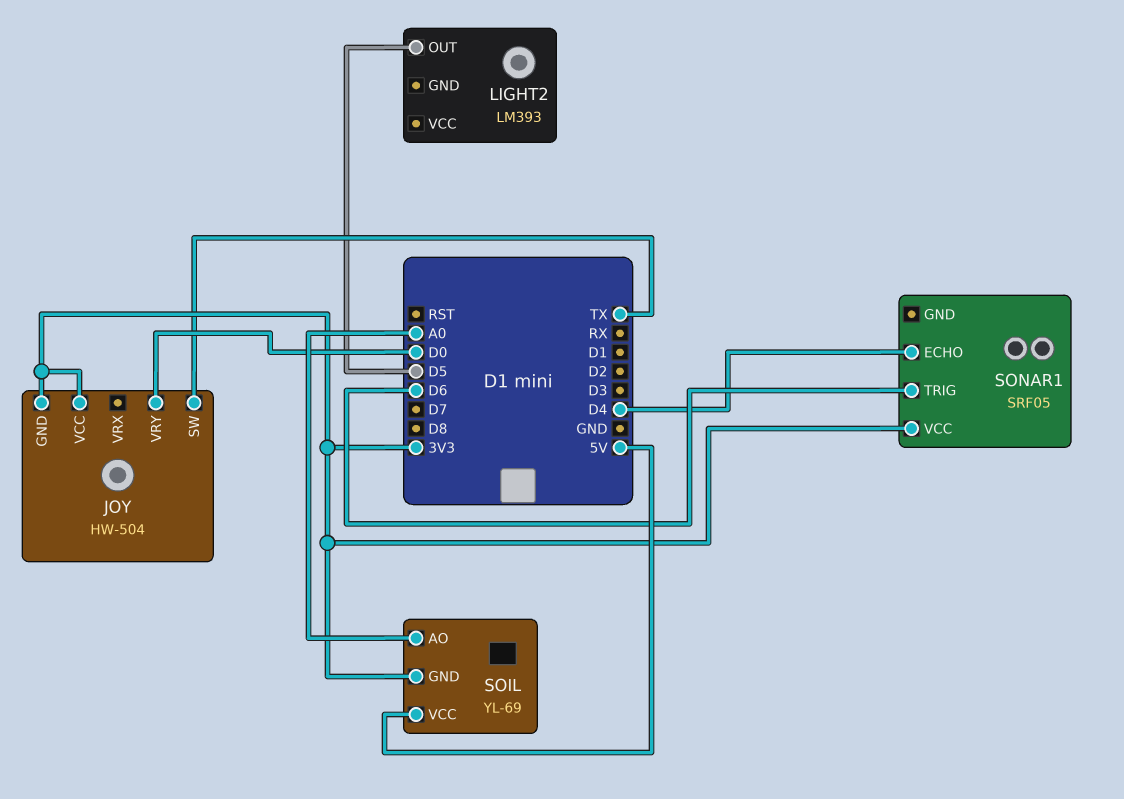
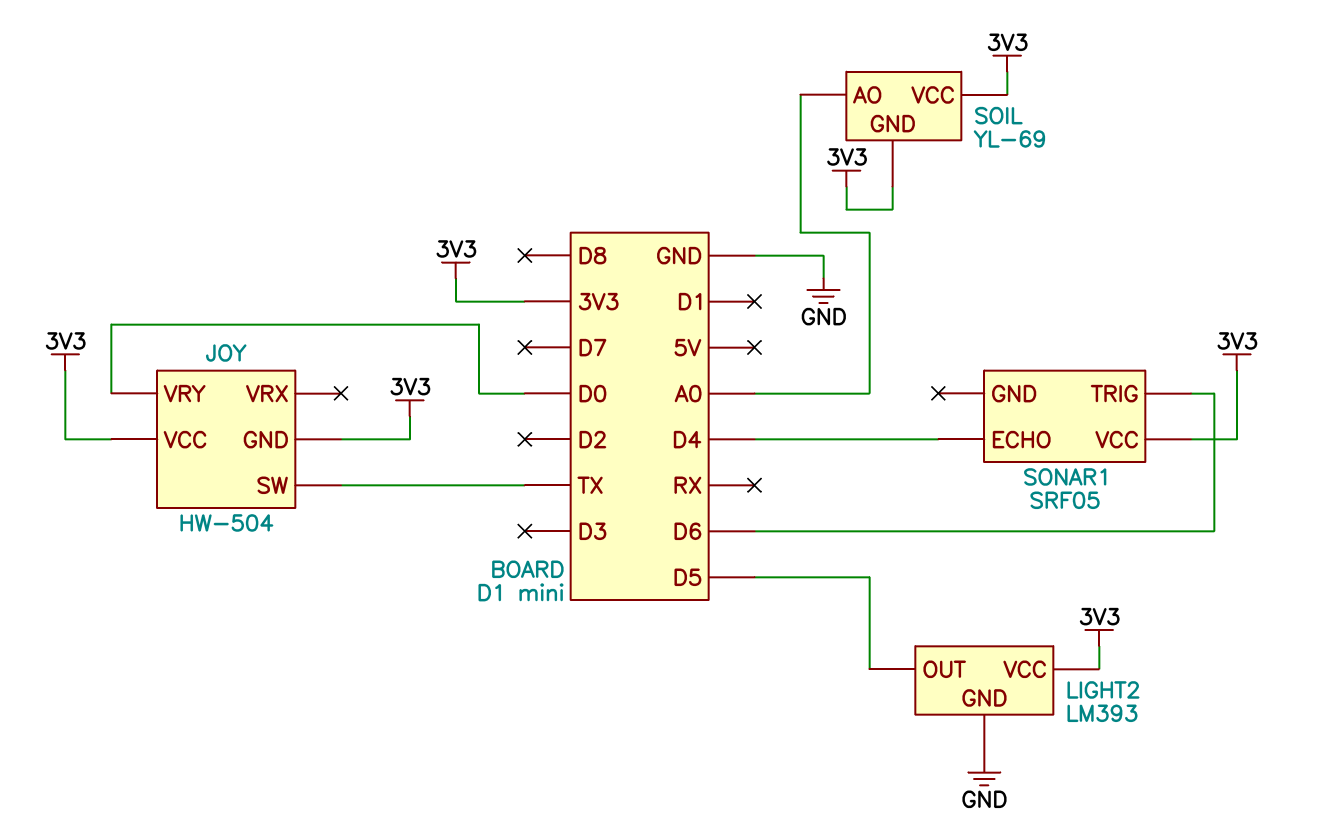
LIGHT2 pin GND: none -> GND
LIGHT2 pin VCC: none -> 3V3
SOIL pin VCC: 5V -> 3V3

